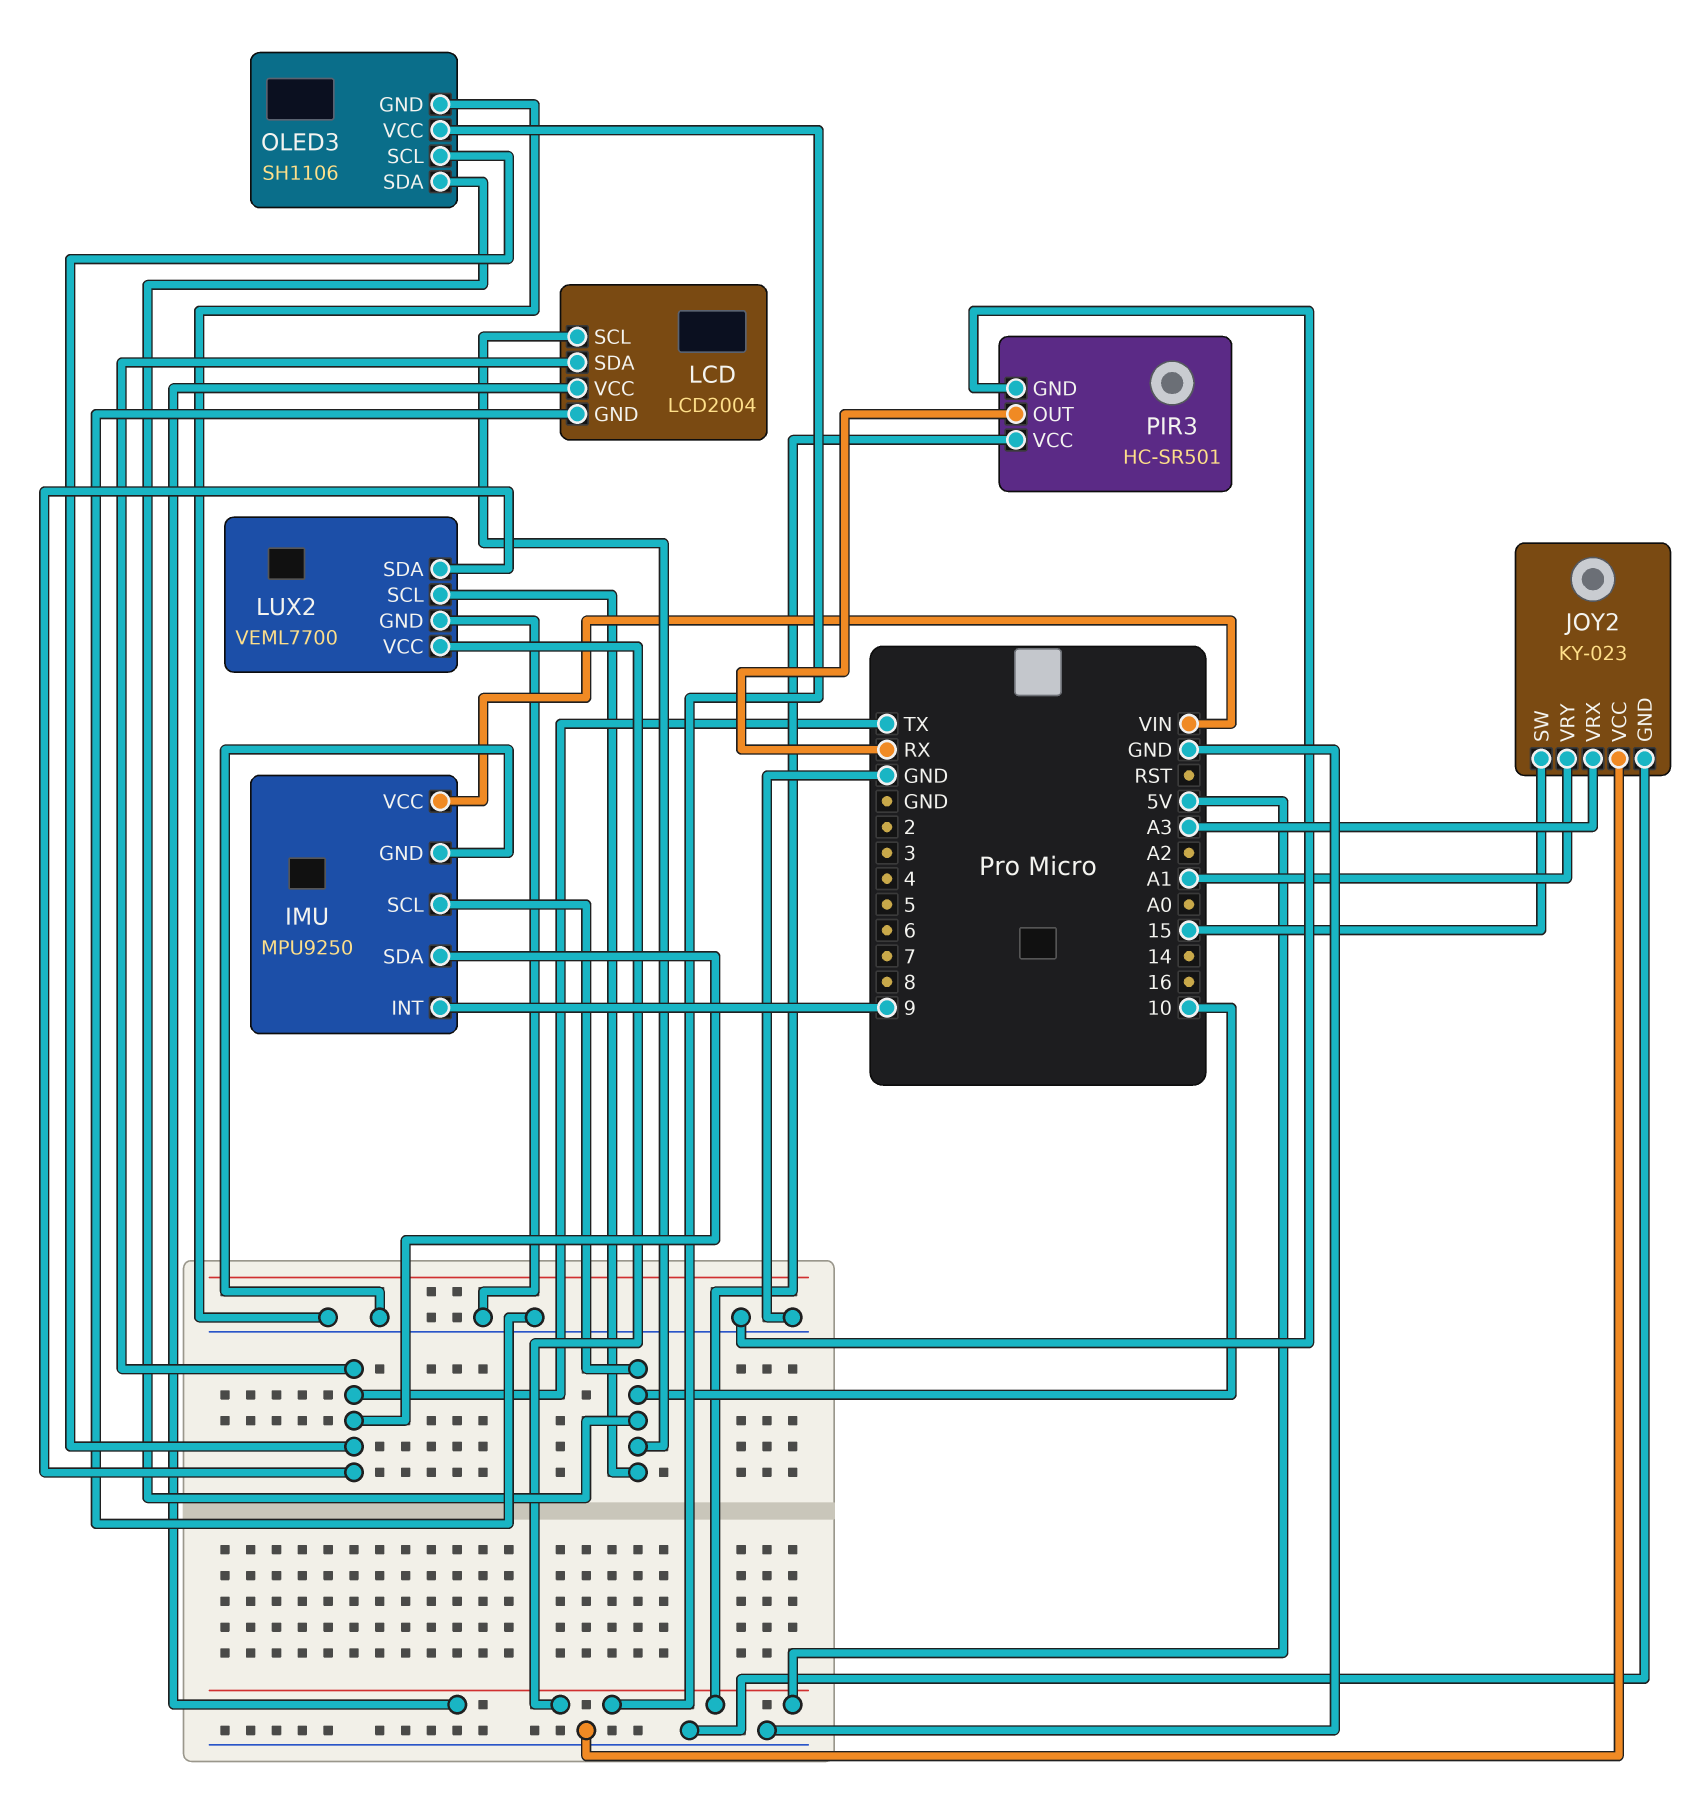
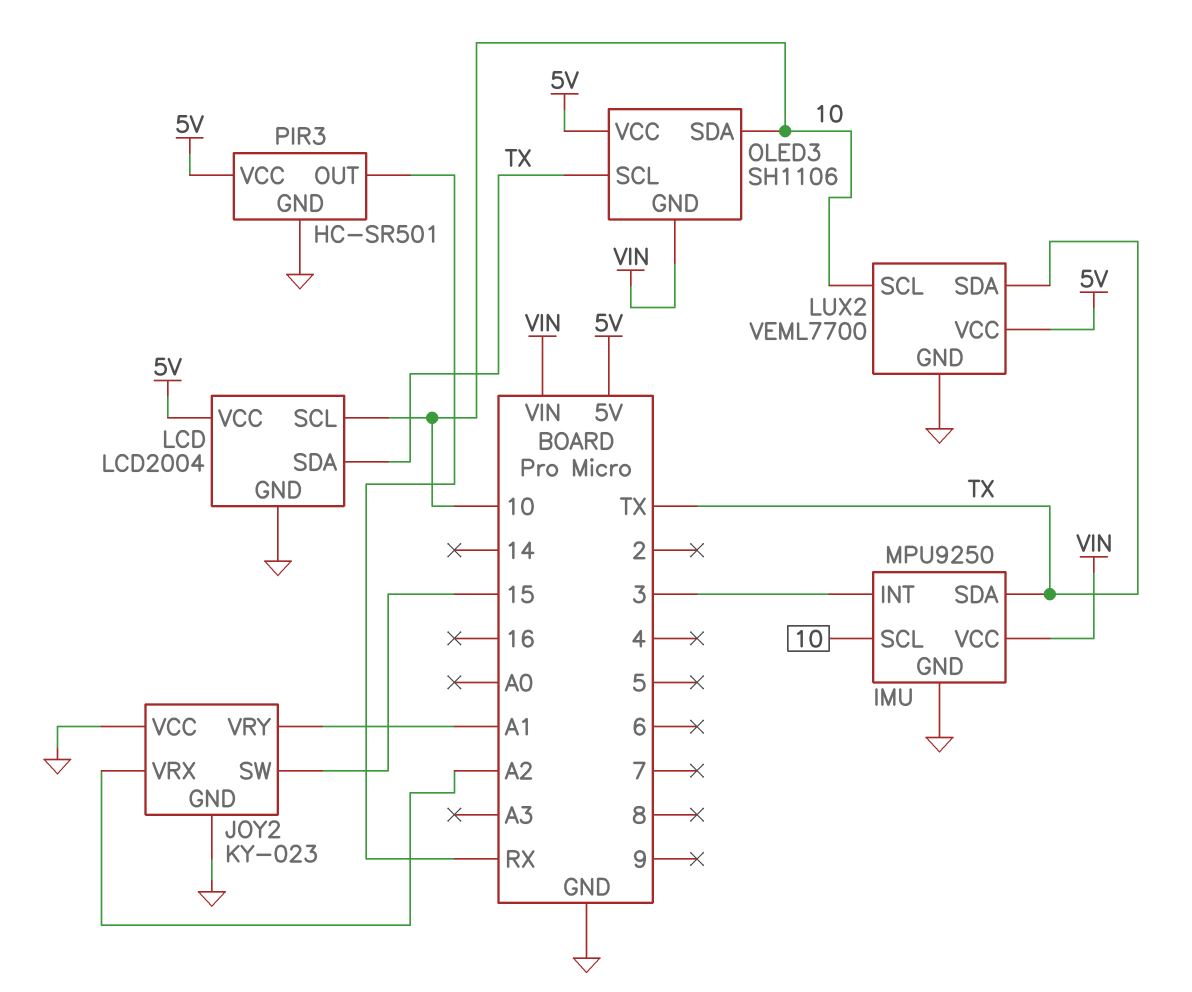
IMU pin INT: 9 -> 3
JOY2 pin VRX: A3 -> A2
OLED3 pin GND: GND -> VIN

